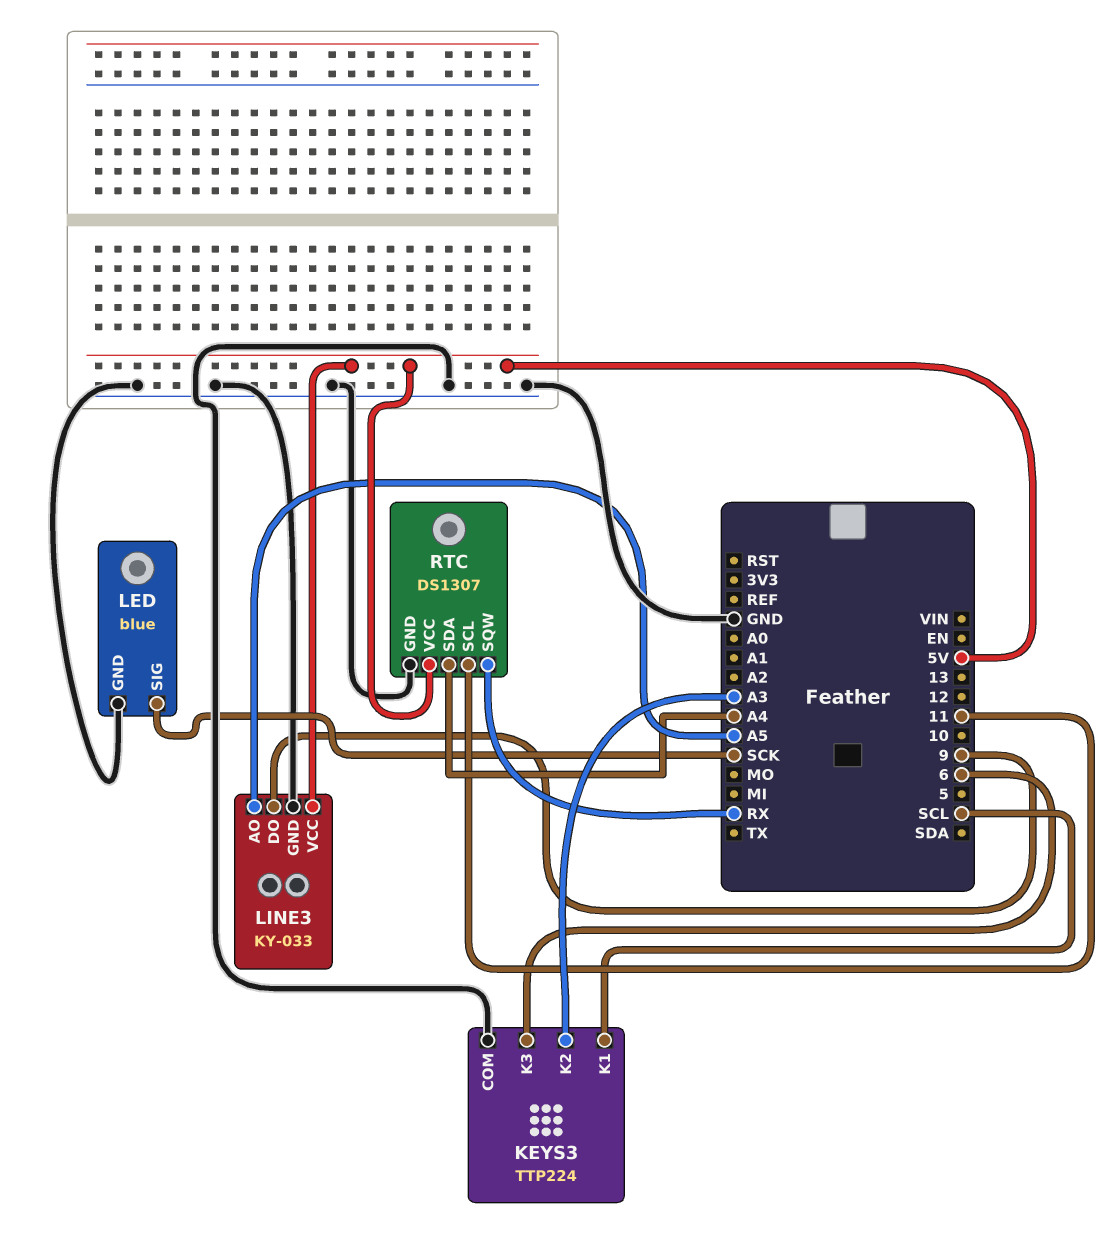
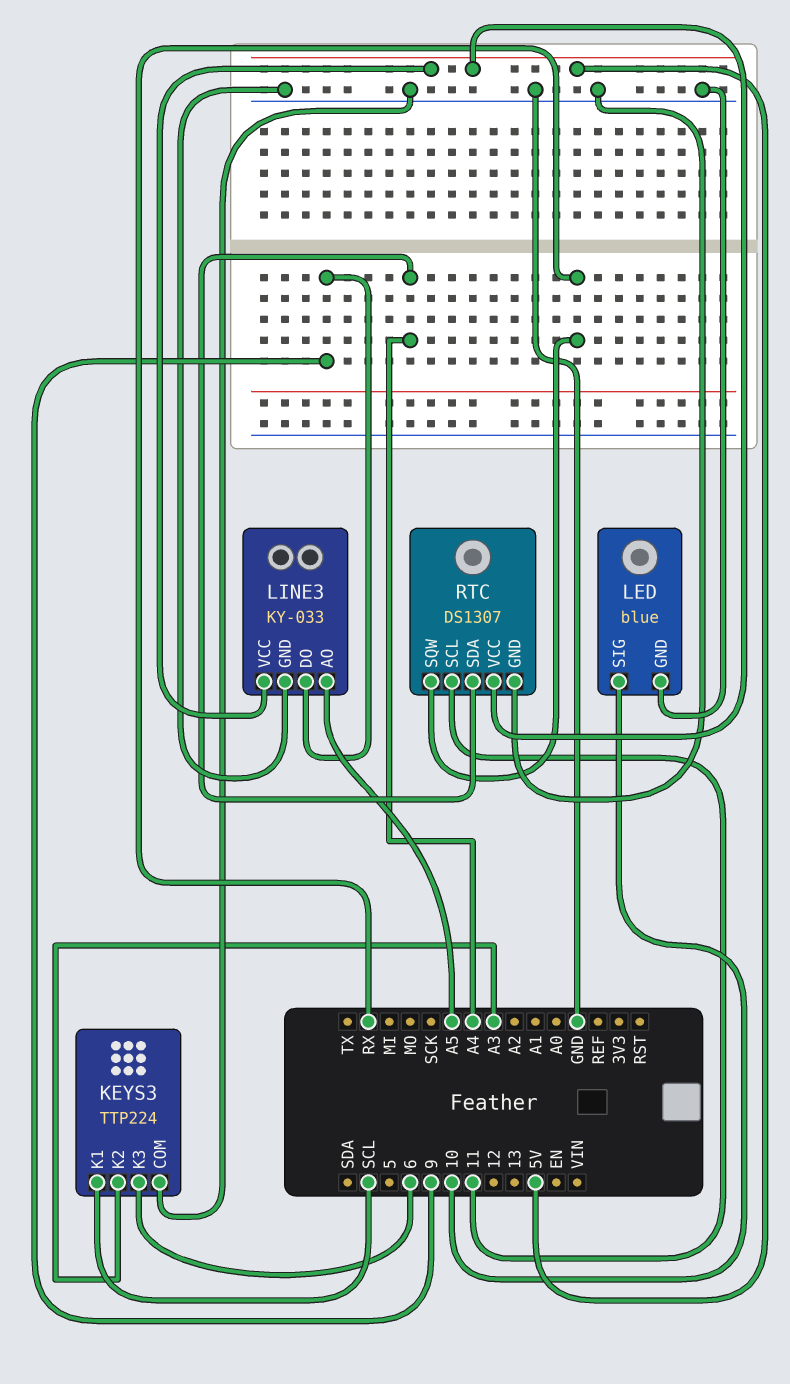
LED pin SIG: SCK -> 10

